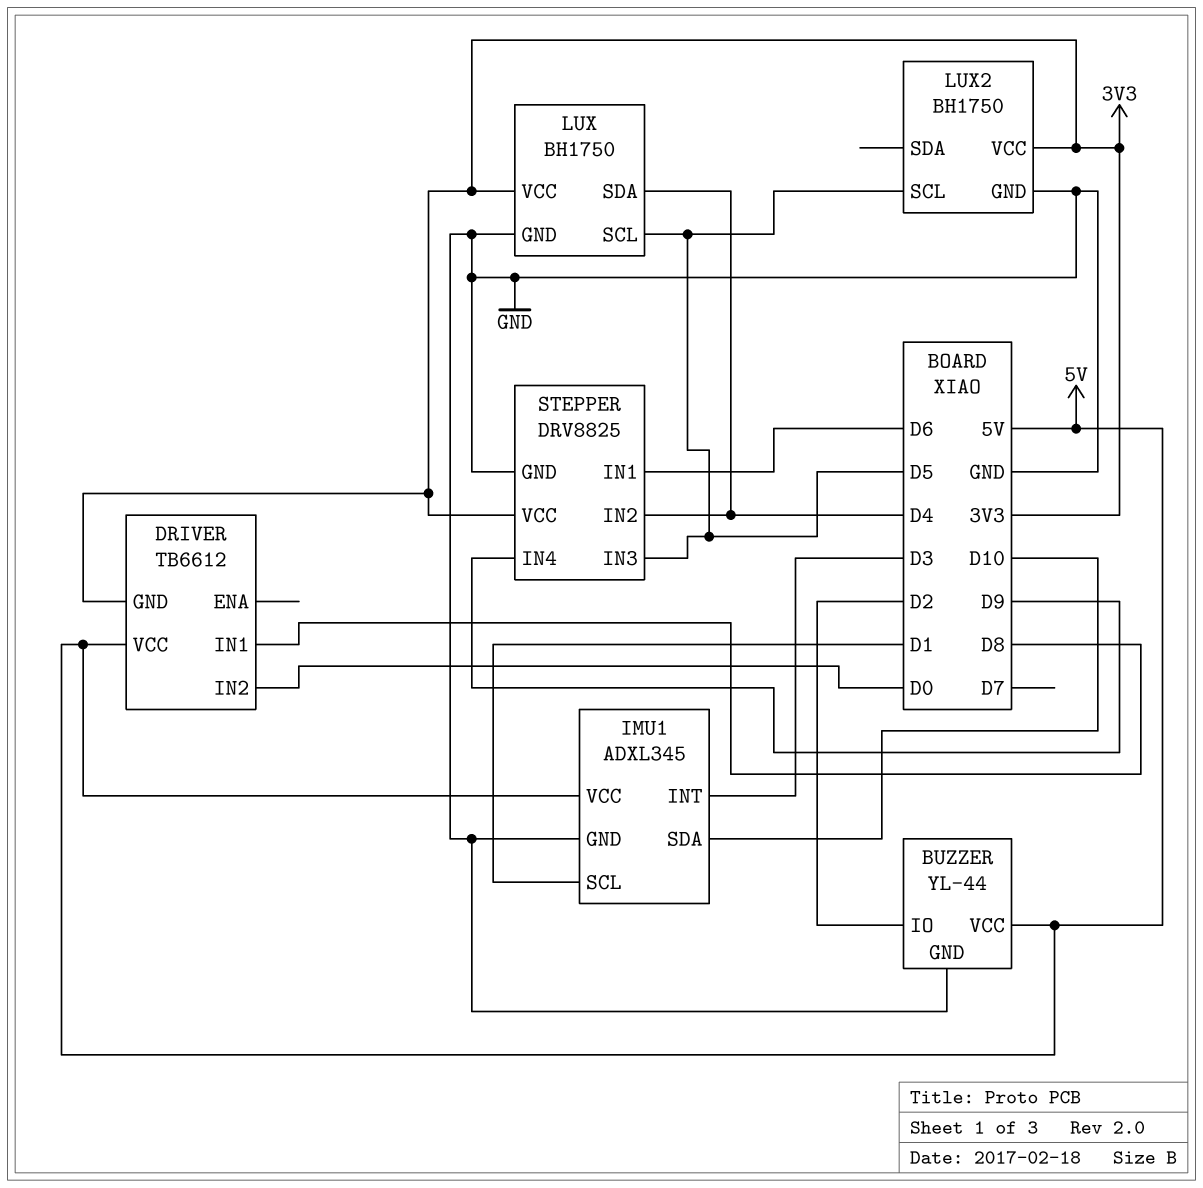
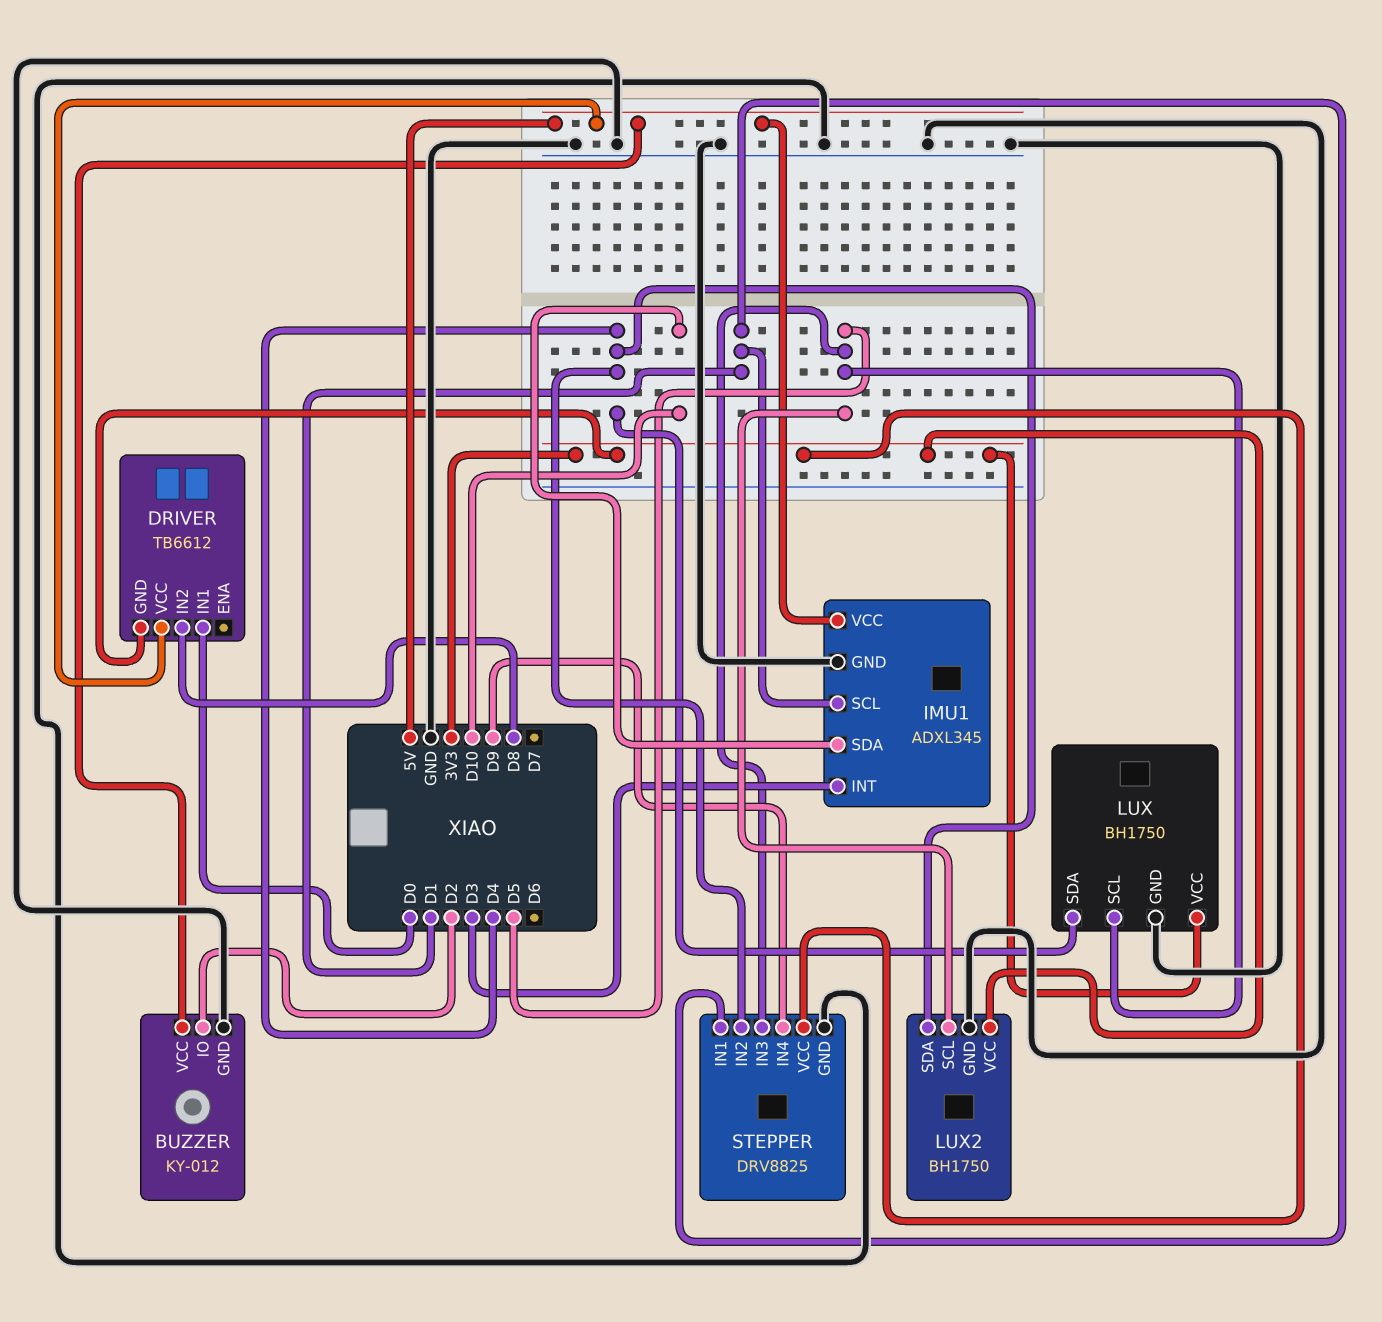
BUZZER: YL-44 -> KY-012
DRIVER pin IN1: D8 -> D0
DRIVER pin IN2: D0 -> D8
LUX2 pin SDA: none -> D4
STEPPER pin IN1: D6 -> D1

